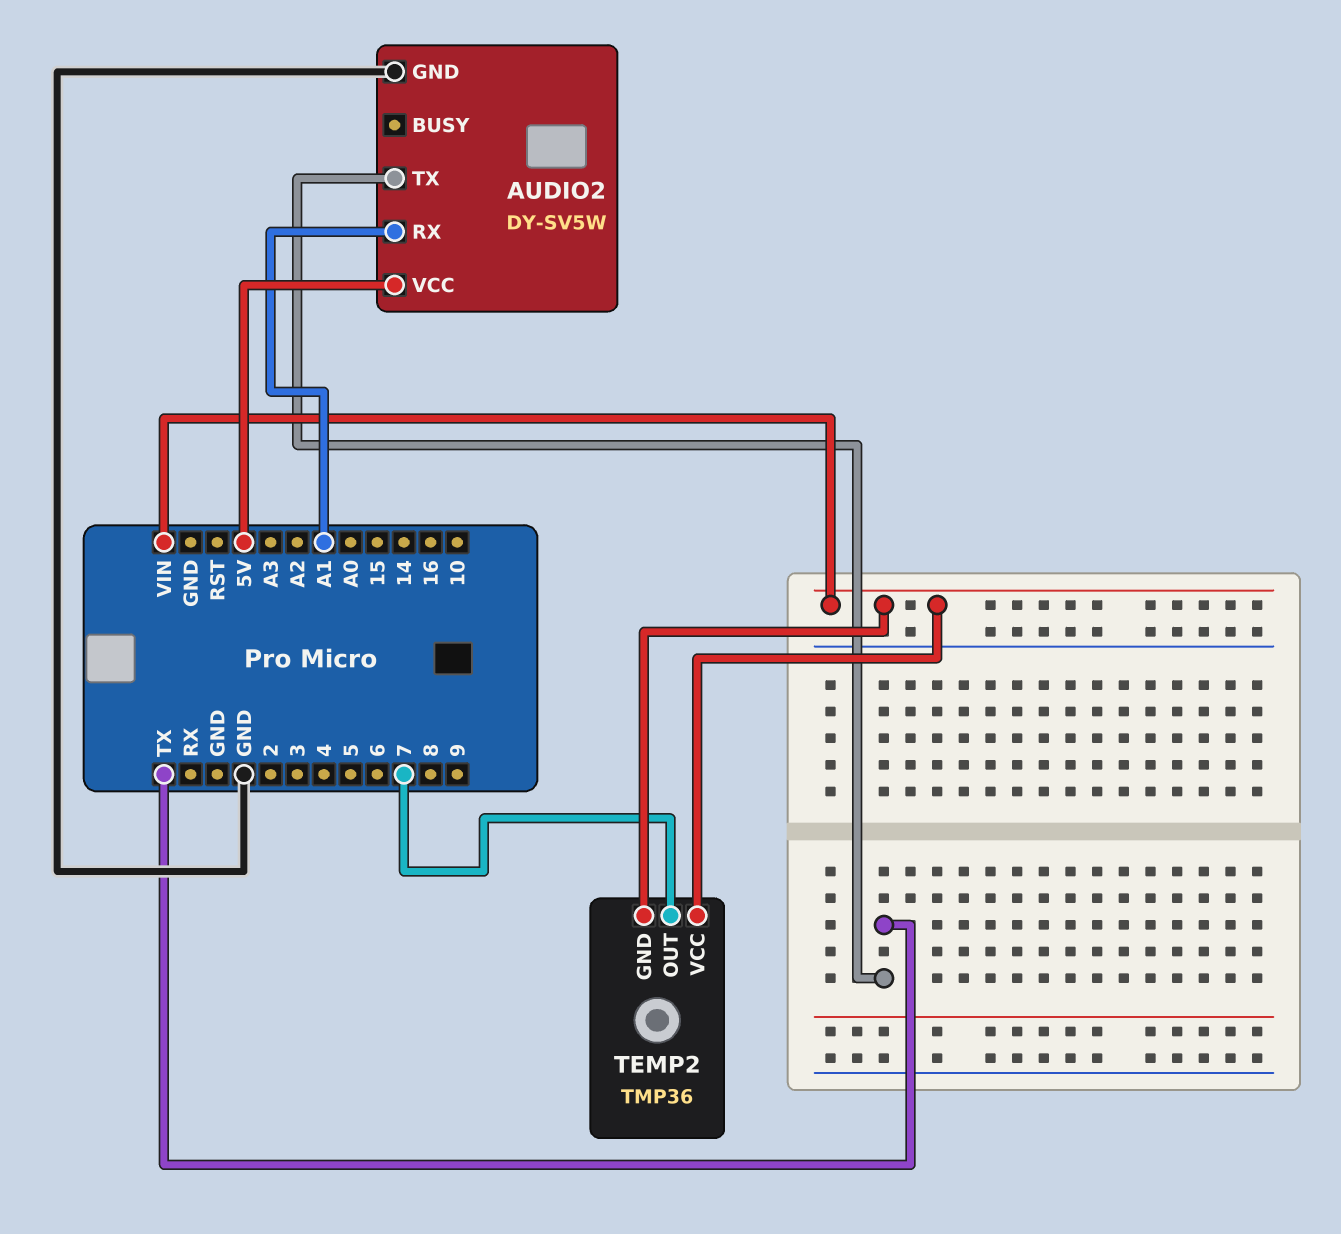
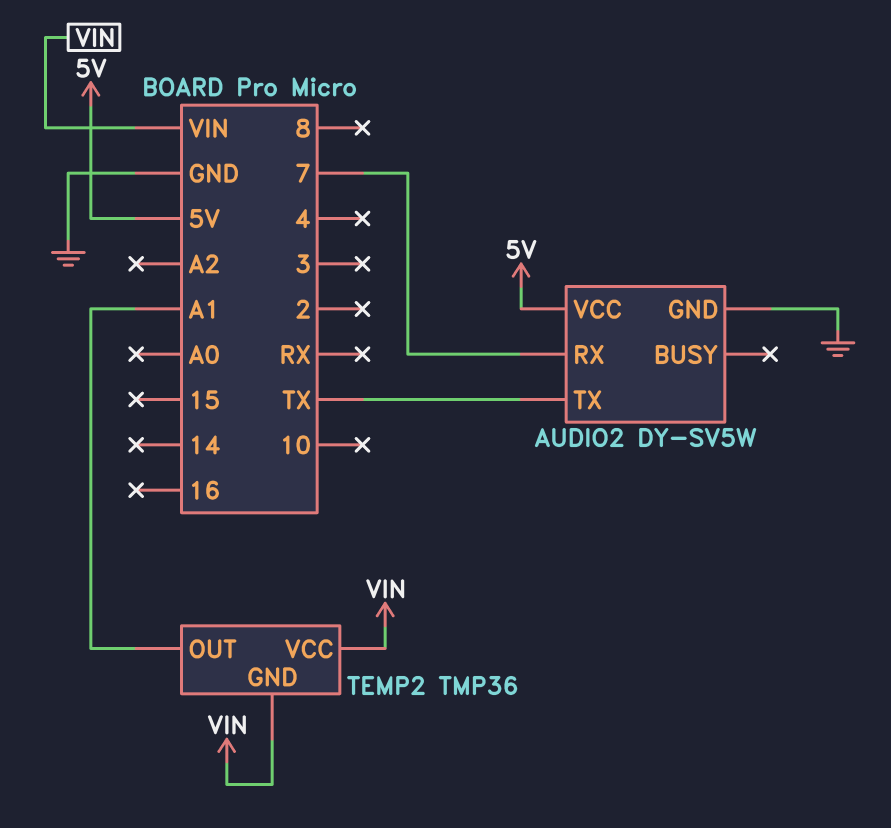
AUDIO2 pin RX: A1 -> 7
TEMP2 pin OUT: 7 -> A1

